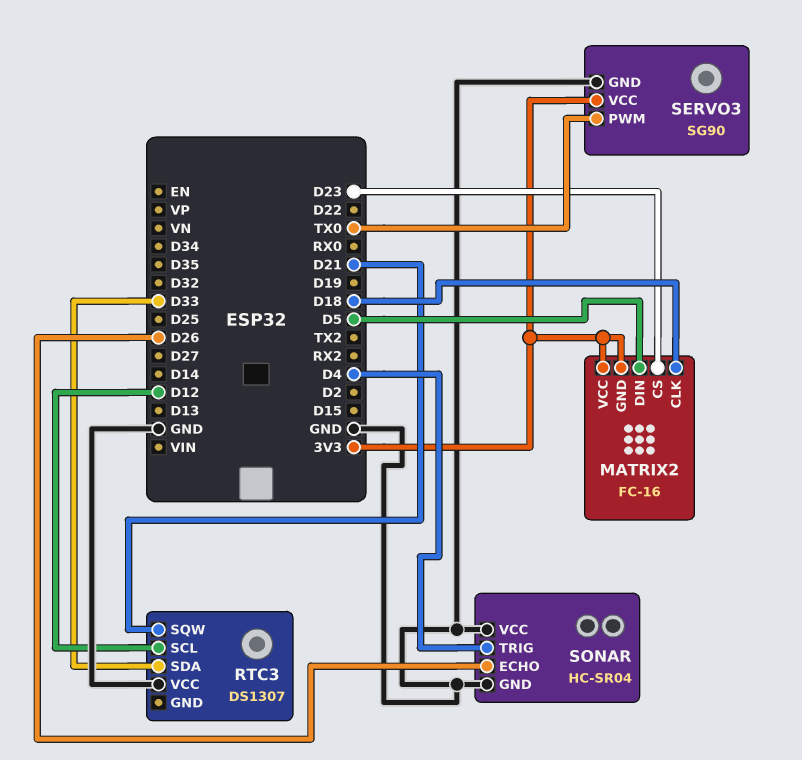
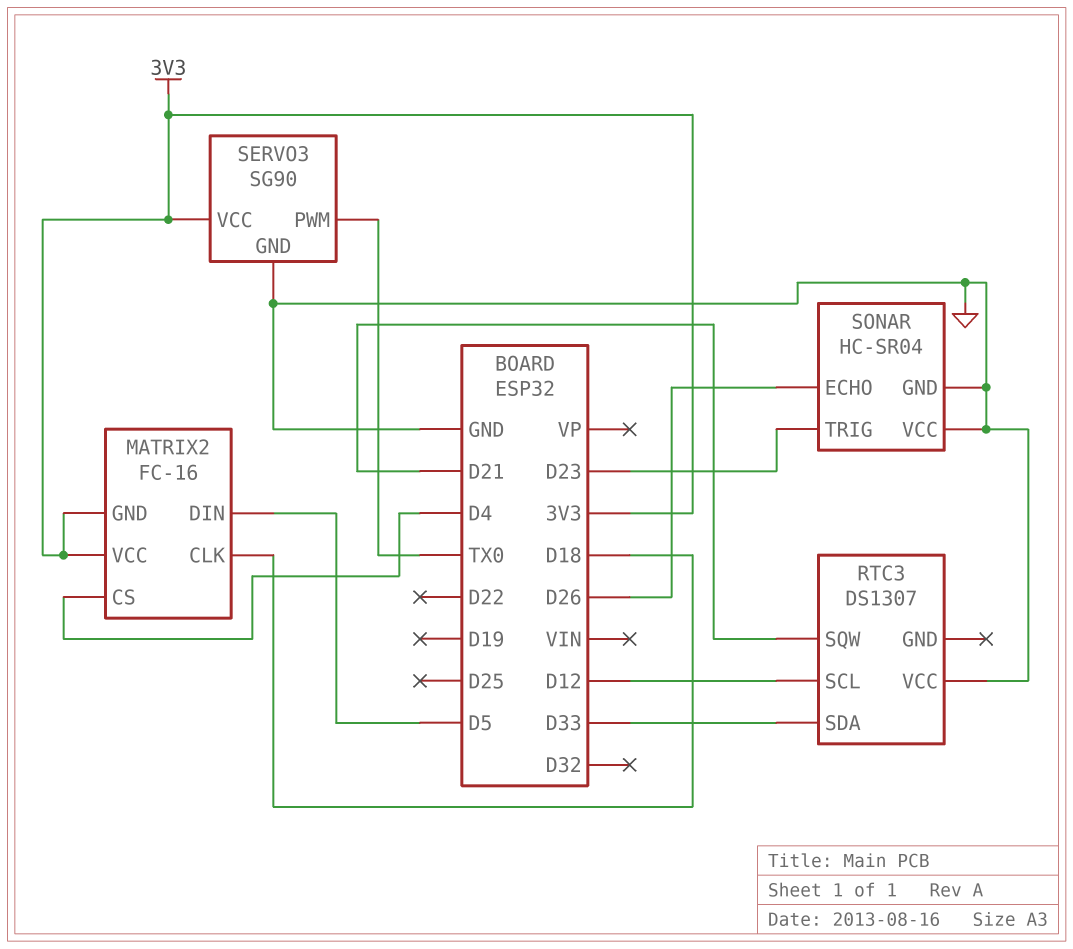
MATRIX2 pin CS: D23 -> D4
SONAR pin TRIG: D4 -> D23

